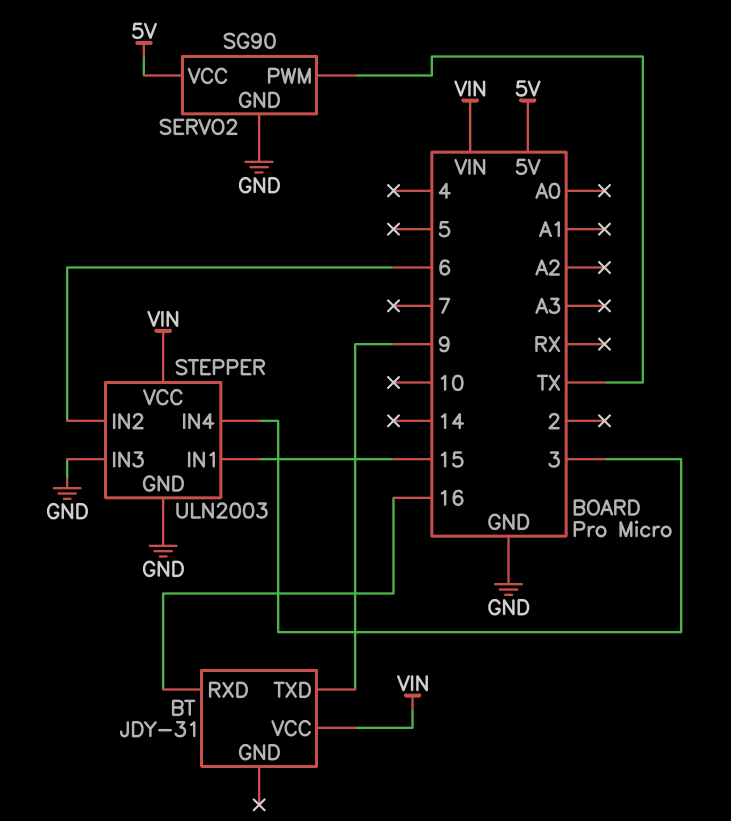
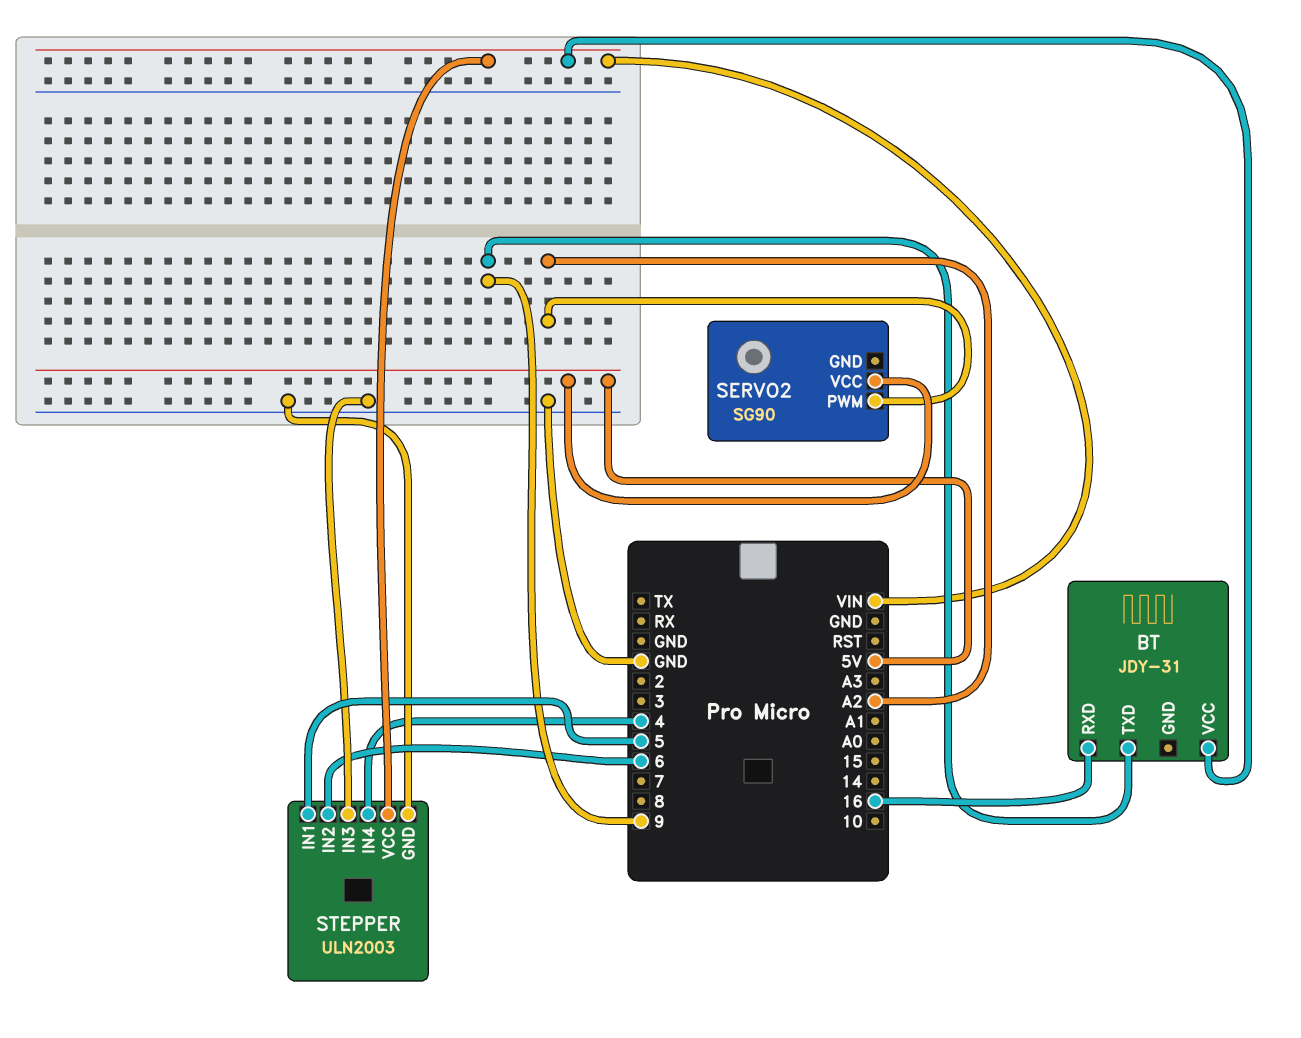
SERVO2 pin GND: GND -> none
SERVO2 pin PWM: TX -> A2
STEPPER pin IN1: 15 -> 5
STEPPER pin IN4: 3 -> 4

